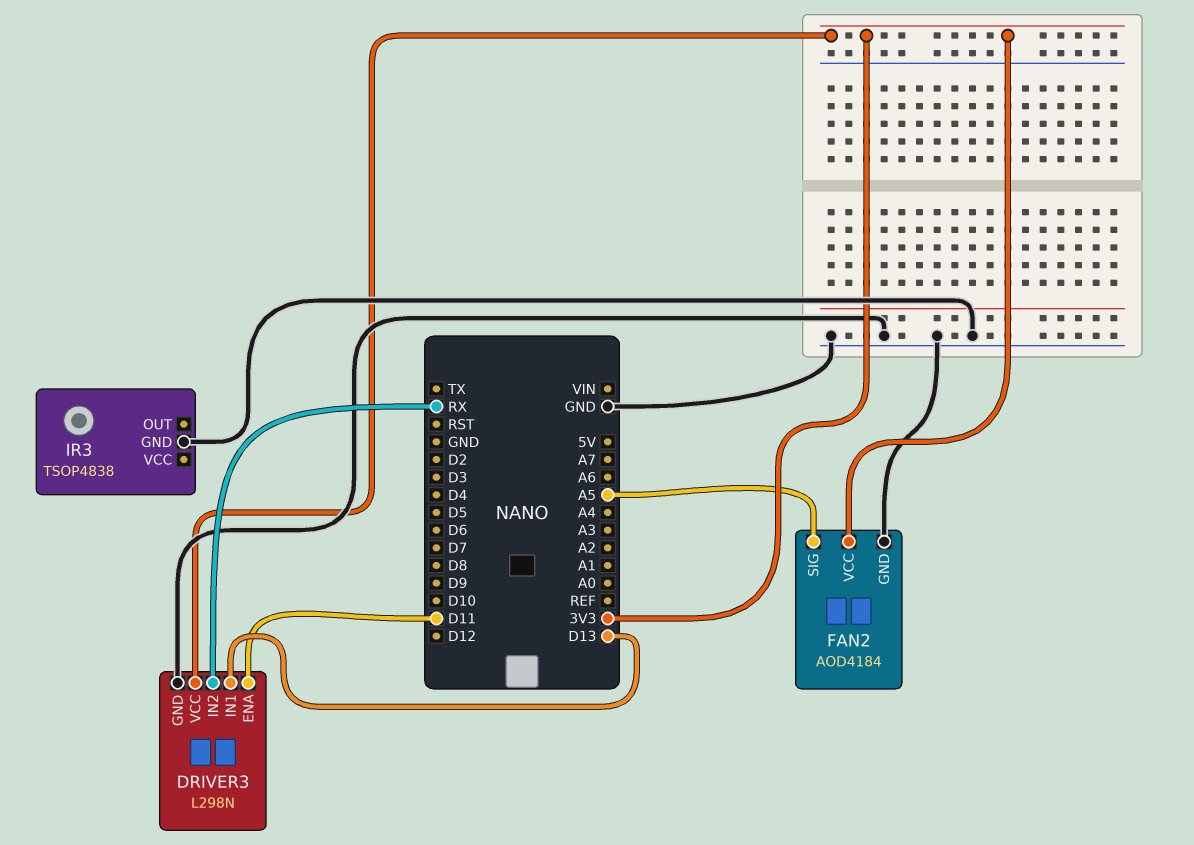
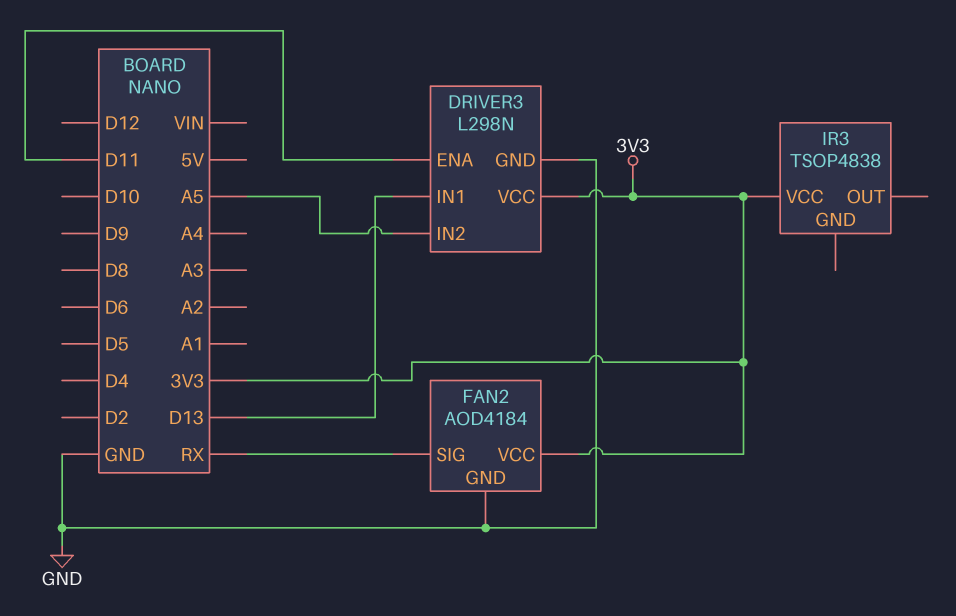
DRIVER3 pin IN2: RX -> A5
FAN2 pin SIG: A5 -> RX
IR3 pin GND: GND -> none
IR3 pin VCC: none -> 3V3

